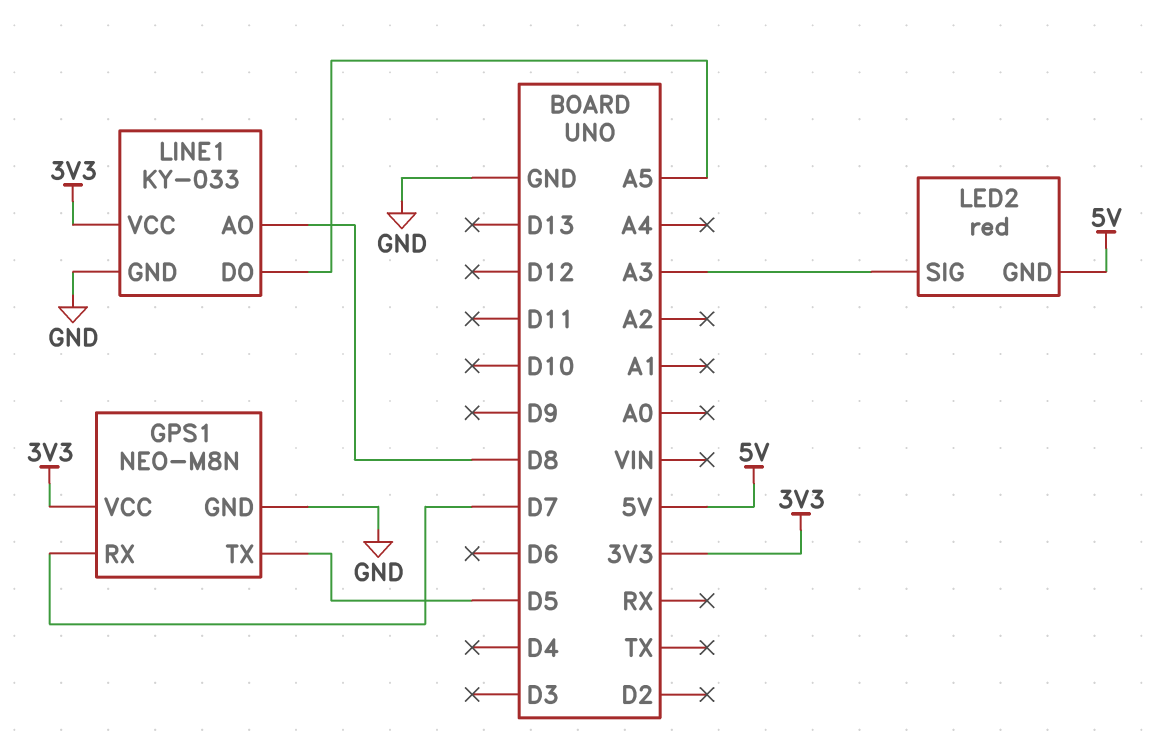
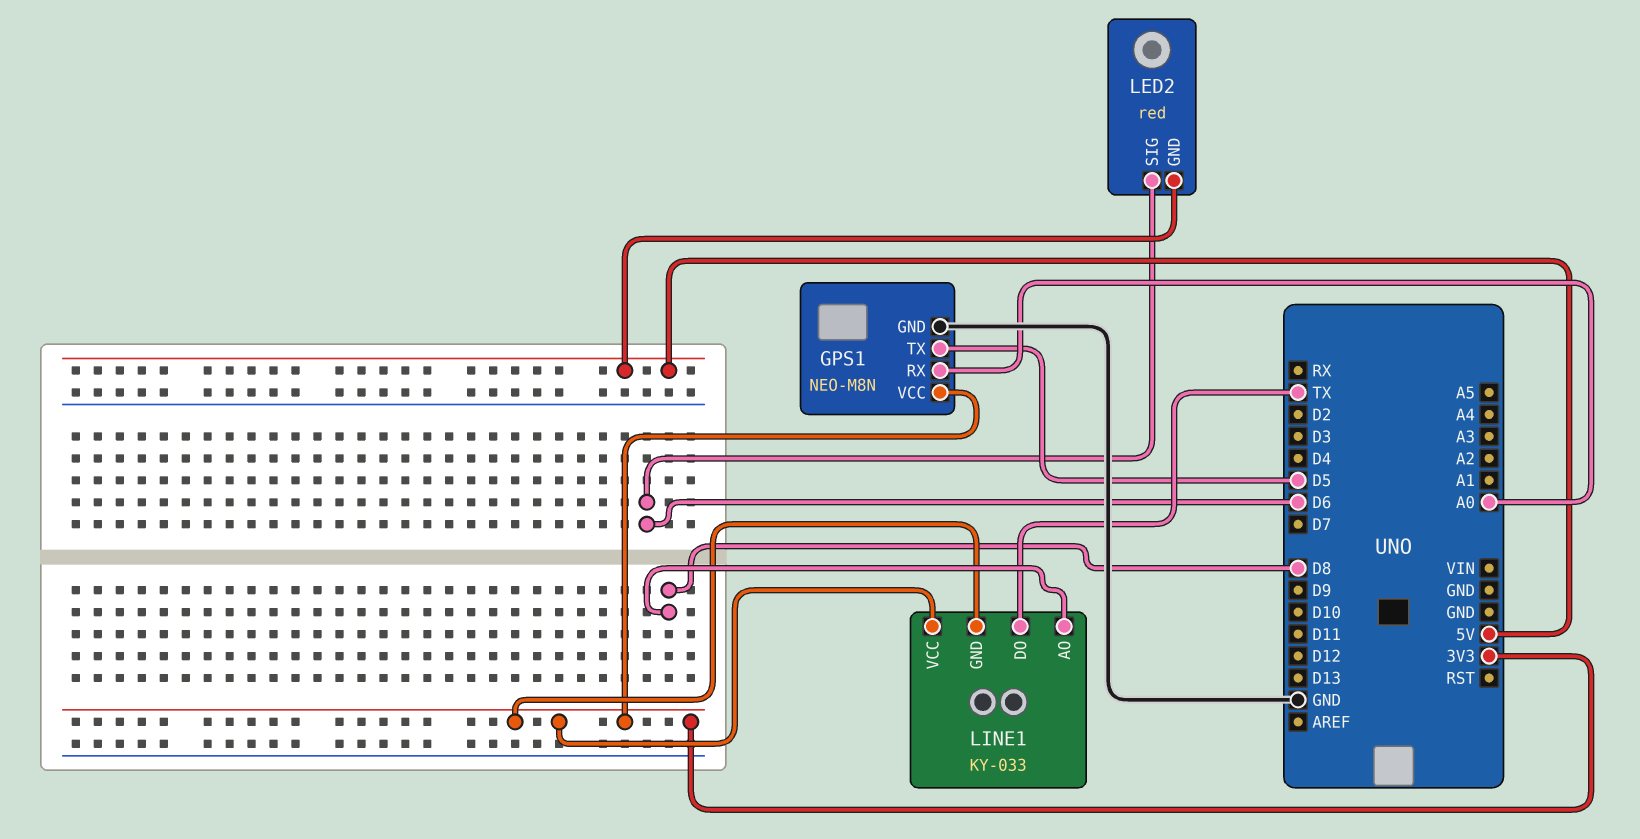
GPS1 pin RX: D7 -> A0
LED2 pin SIG: A3 -> D6
LINE1 pin DO: A5 -> TX
LINE1 pin GND: GND -> 3V3

